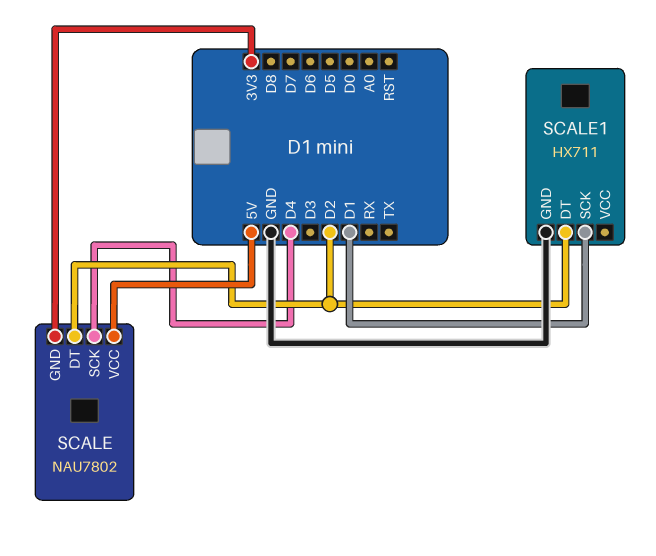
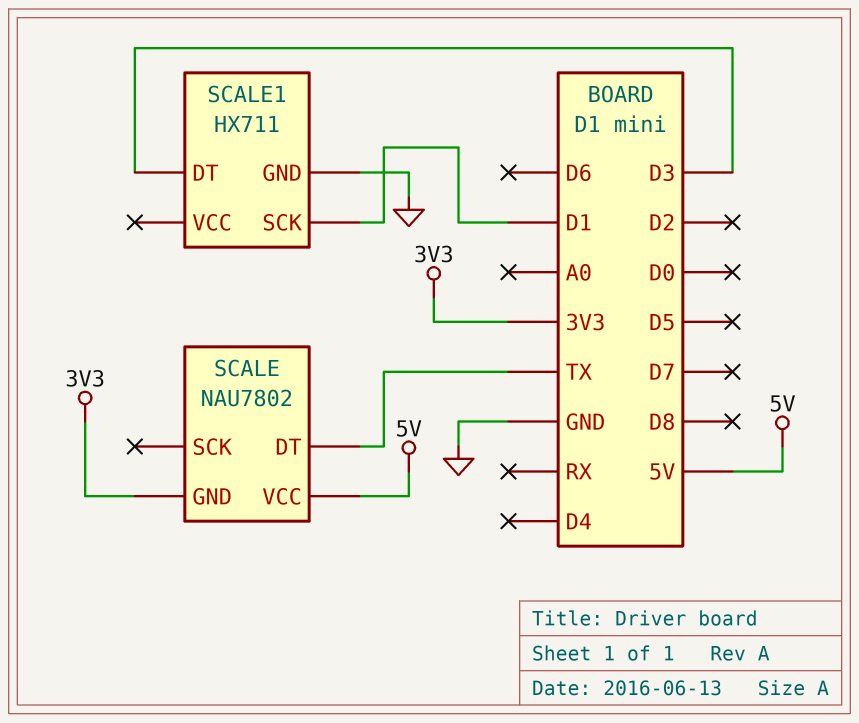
SCALE pin DT: D2 -> TX
SCALE pin SCK: D4 -> none
SCALE1 pin DT: D2 -> D3

